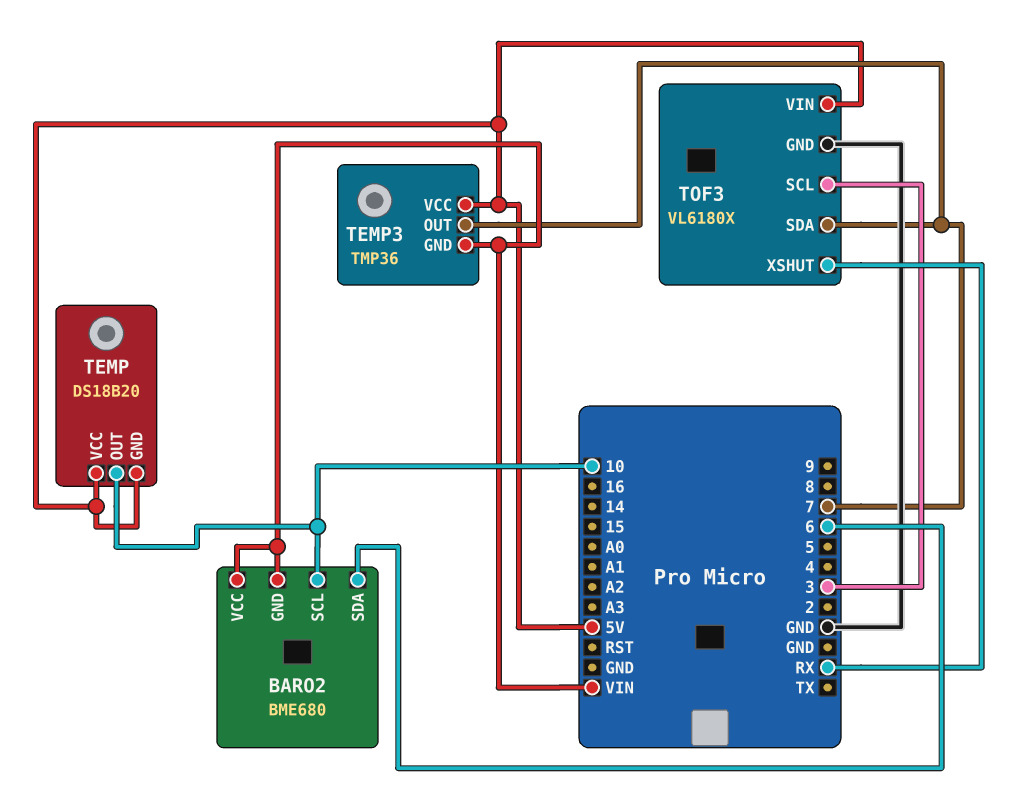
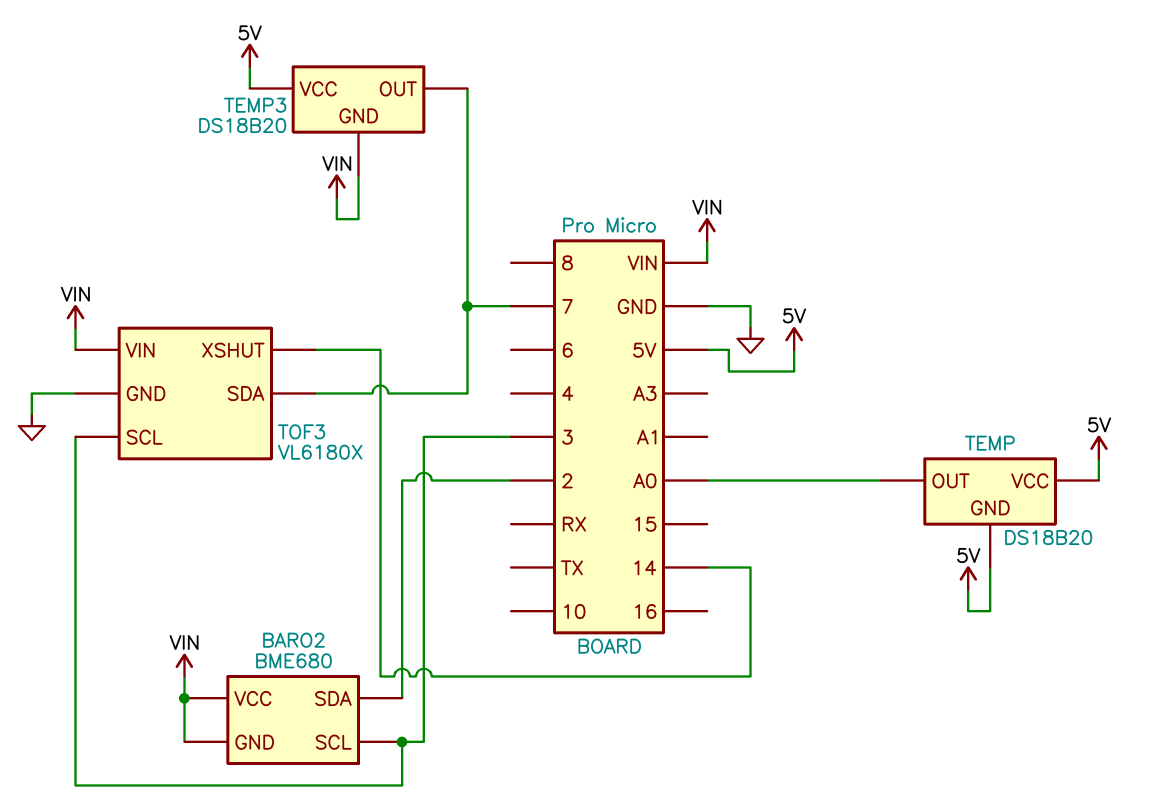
BARO2 pin SCL: 10 -> 3
BARO2 pin SDA: 6 -> 2
TEMP pin OUT: 10 -> A0
TEMP3: TMP36 -> DS18B20
TOF3 pin VIN: 5V -> VIN
TOF3 pin XSHUT: RX -> 14

